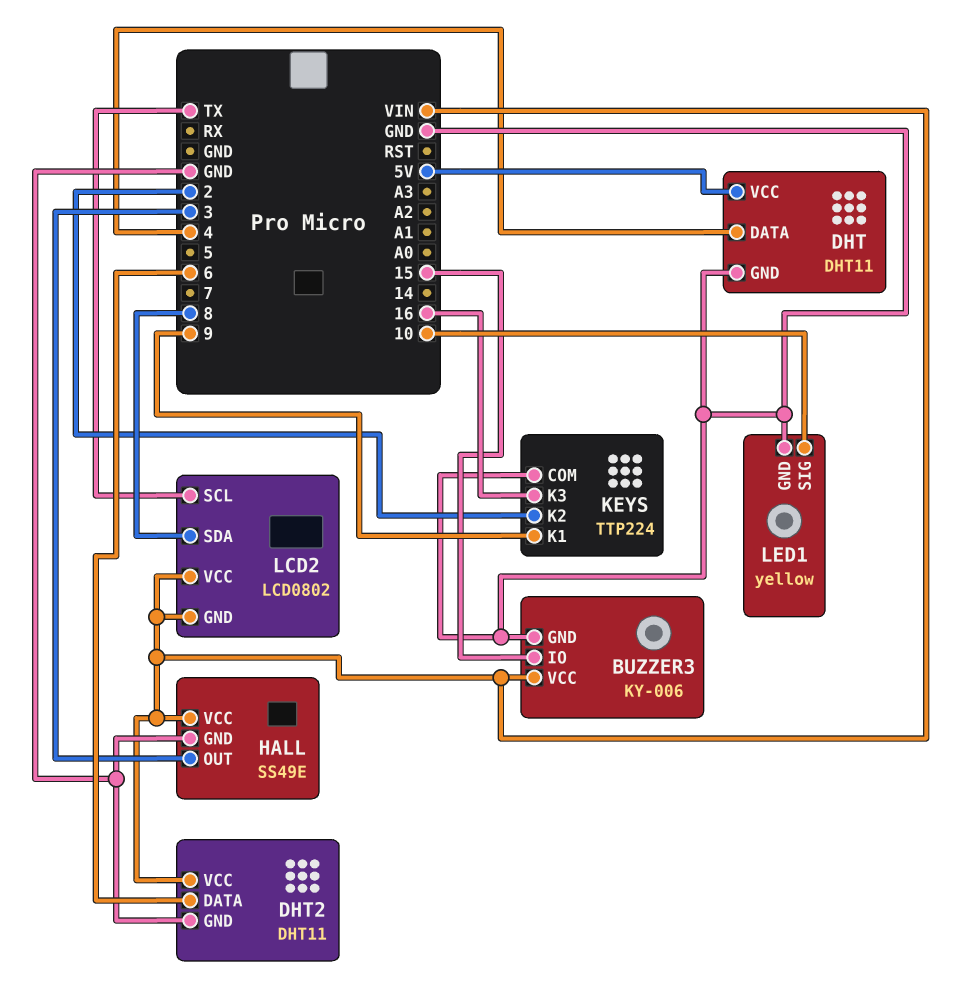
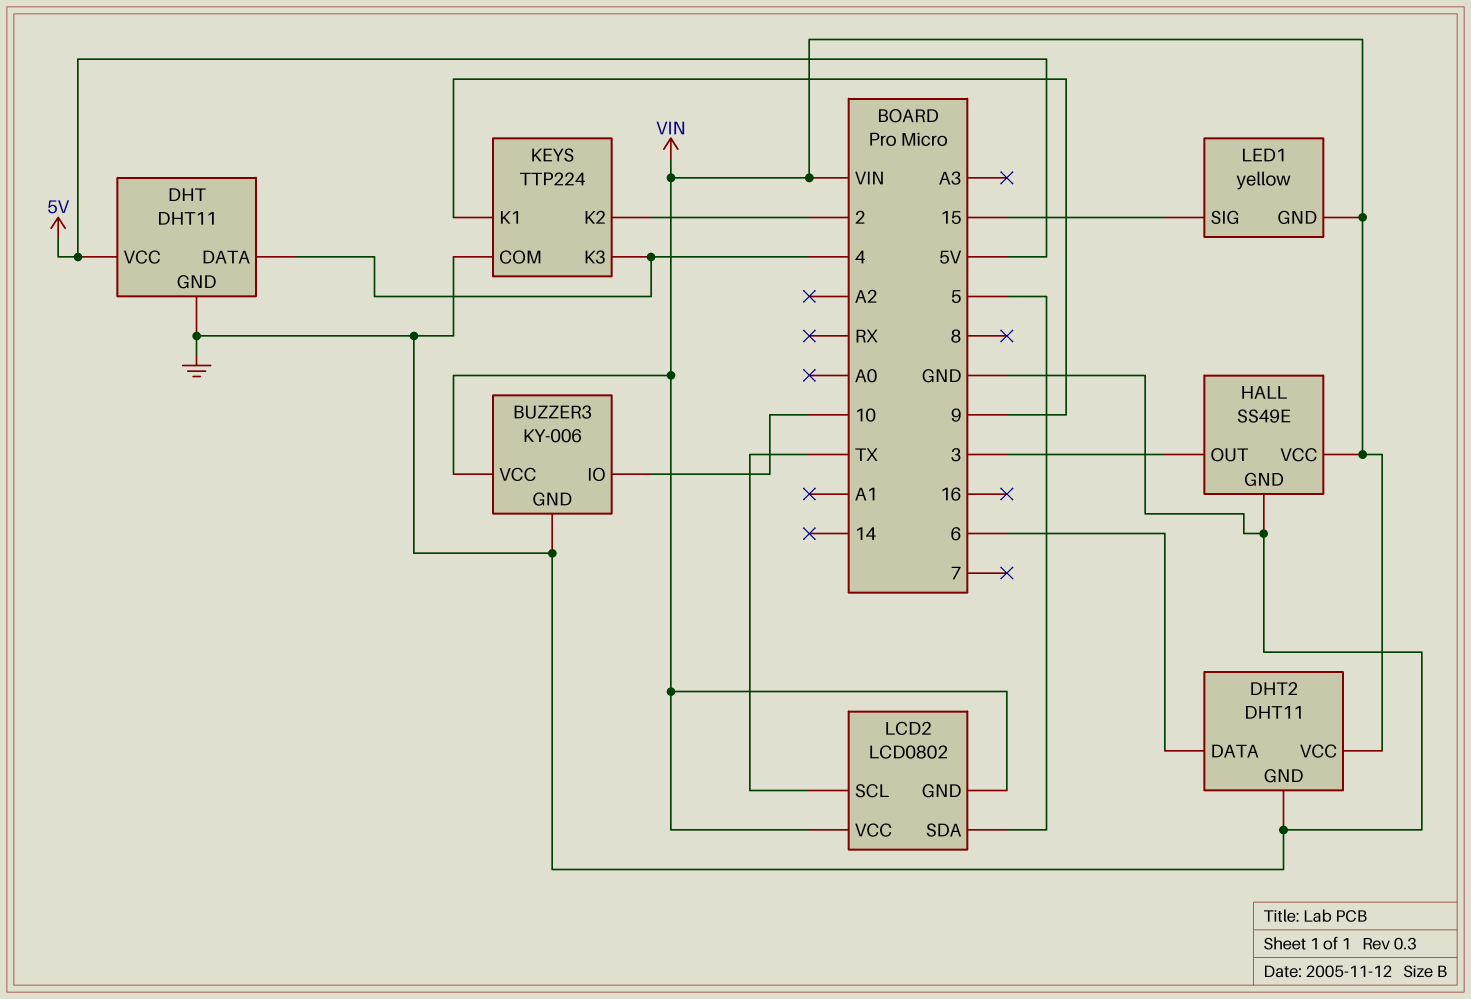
BUZZER3 pin IO: 15 -> 10
KEYS pin K3: 16 -> 4
LCD2 pin SDA: 8 -> 5
LED1 pin GND: GND -> VIN
LED1 pin SIG: 10 -> 15

